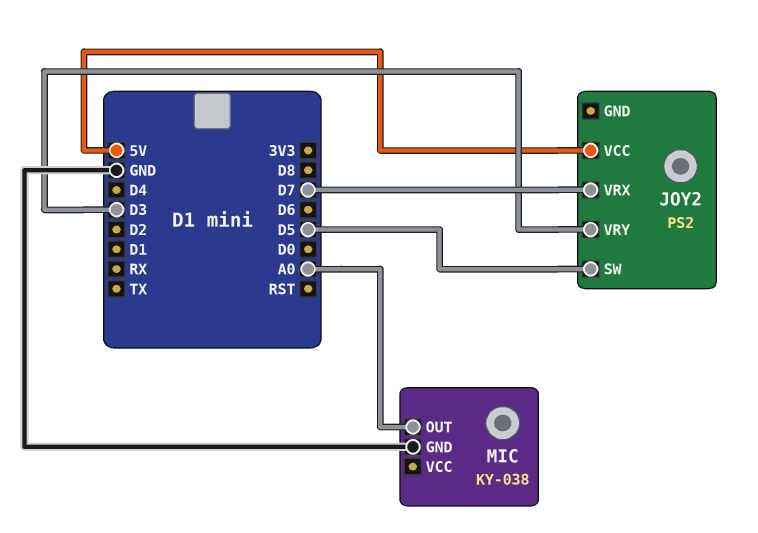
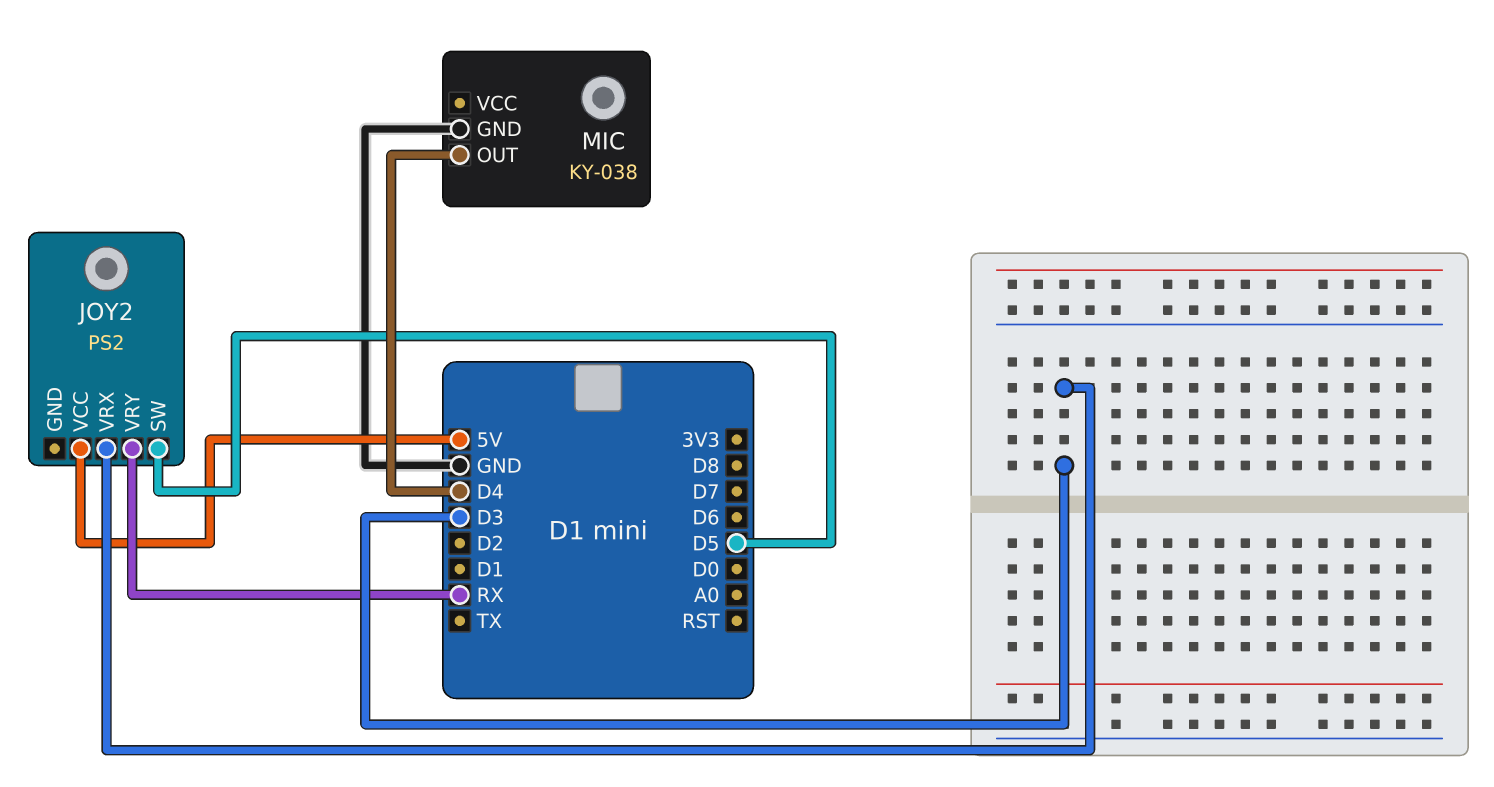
JOY2 pin VRX: D7 -> D3
JOY2 pin VRY: D3 -> RX
MIC pin OUT: A0 -> D4

